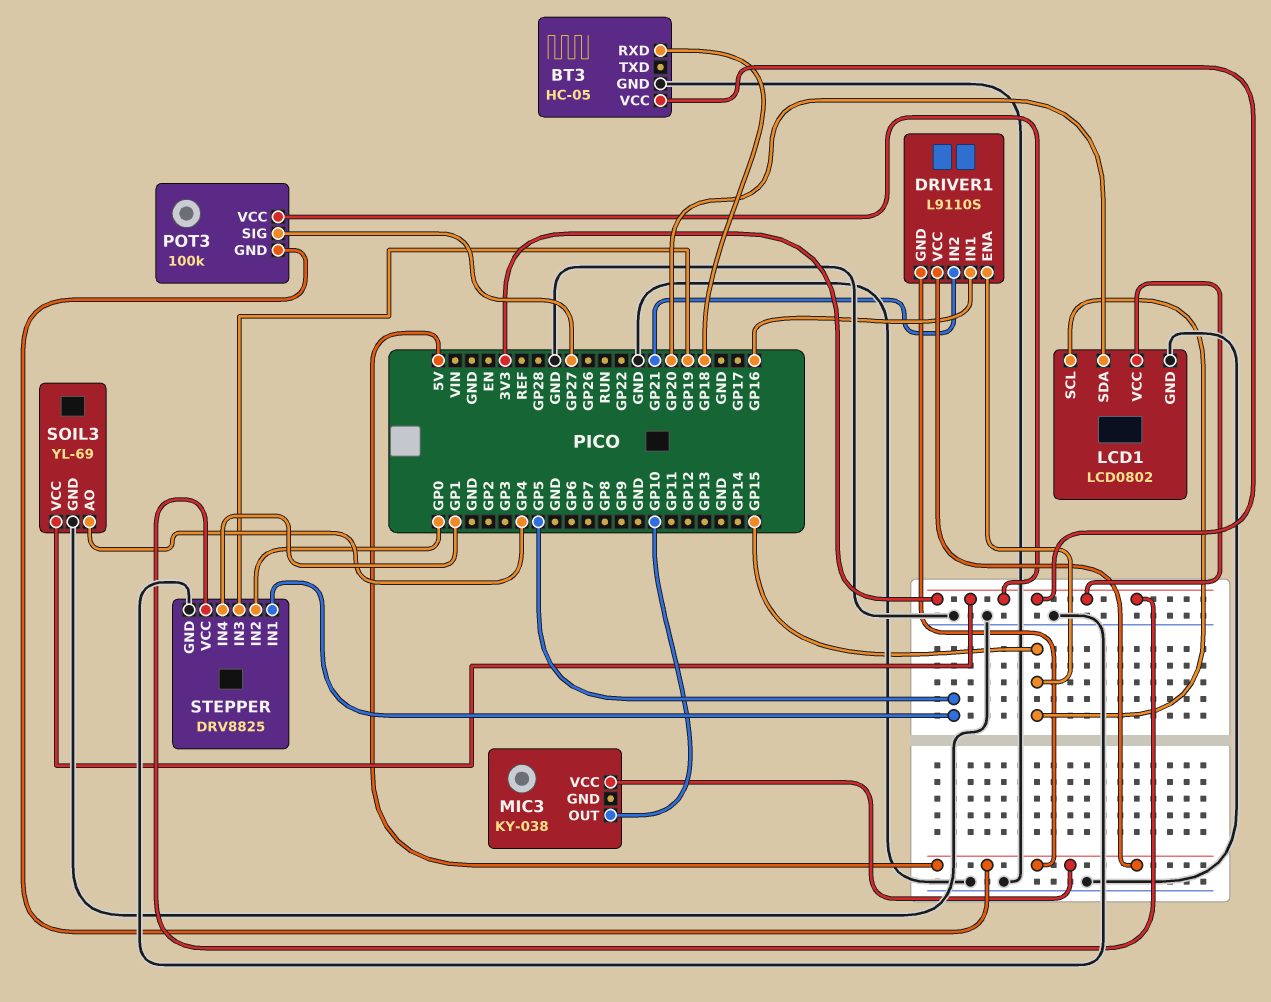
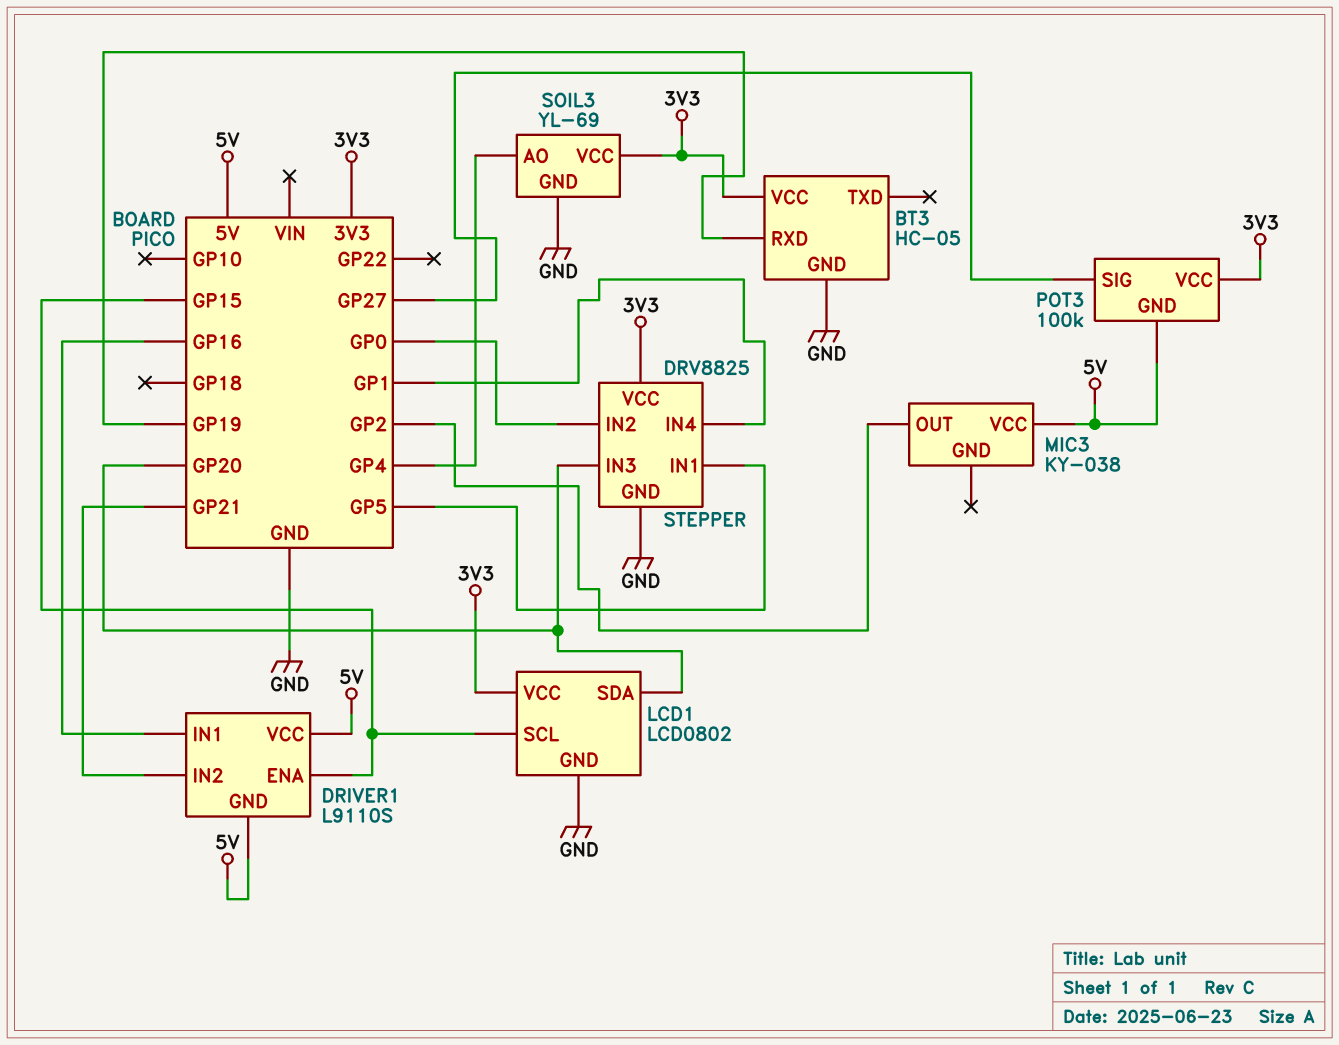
BT3 pin RXD: GP18 -> GP19
MIC3 pin OUT: GP10 -> GP2
STEPPER pin IN3: GP19 -> GP20

